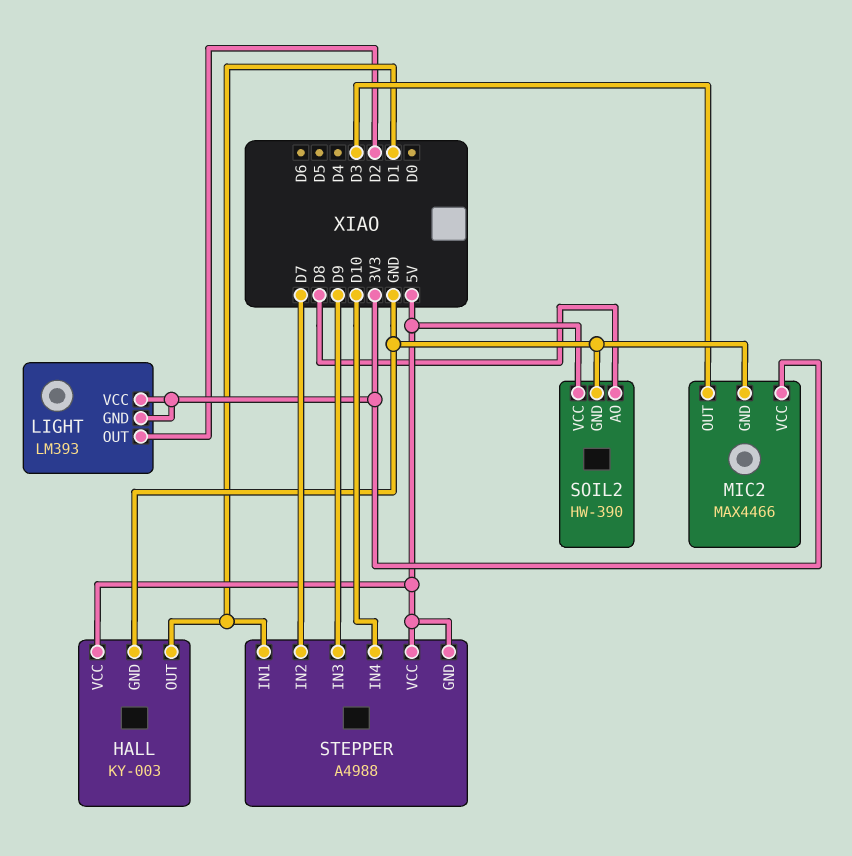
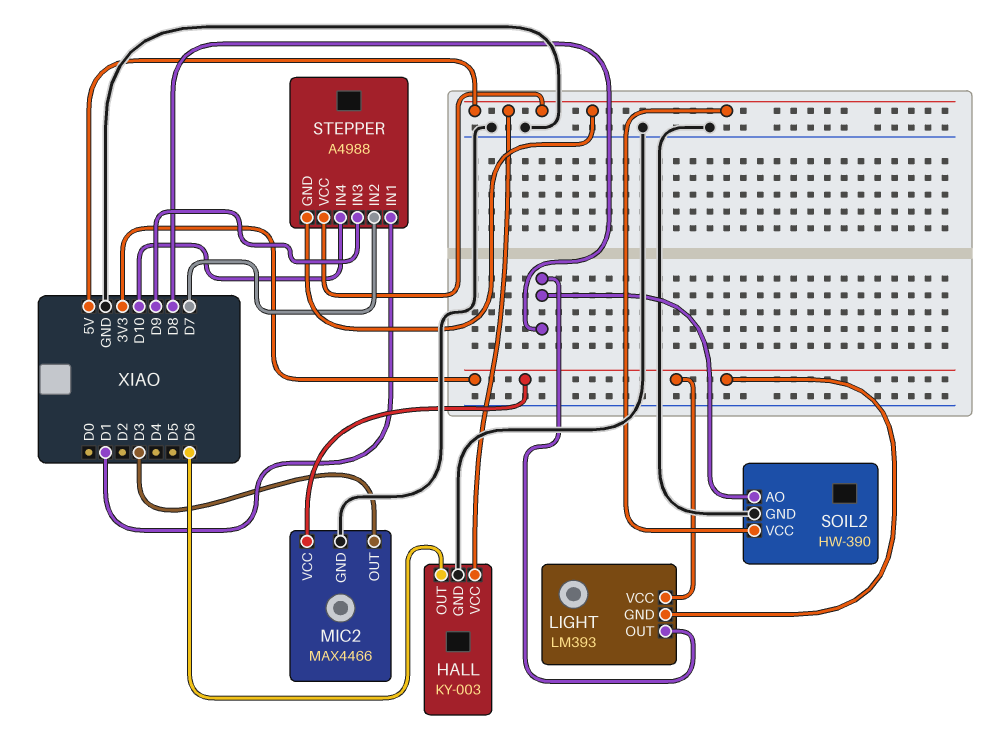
HALL pin OUT: D1 -> D6
LIGHT pin OUT: D2 -> D8

